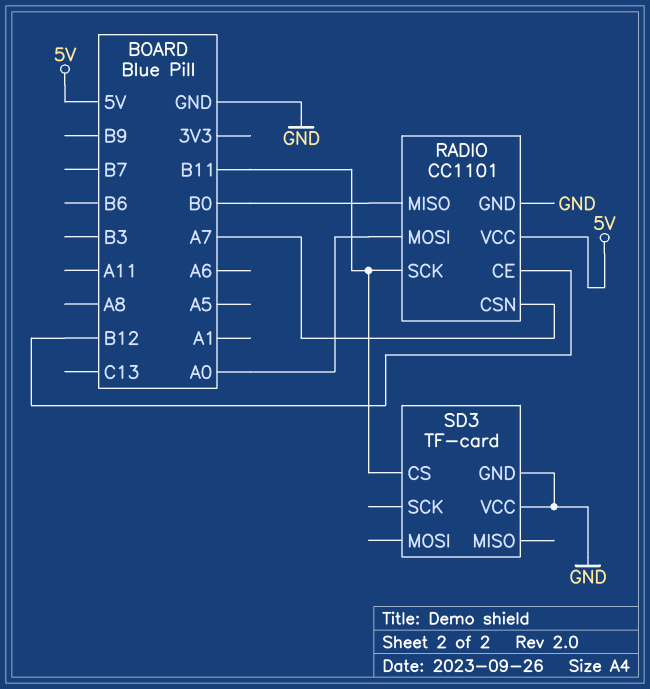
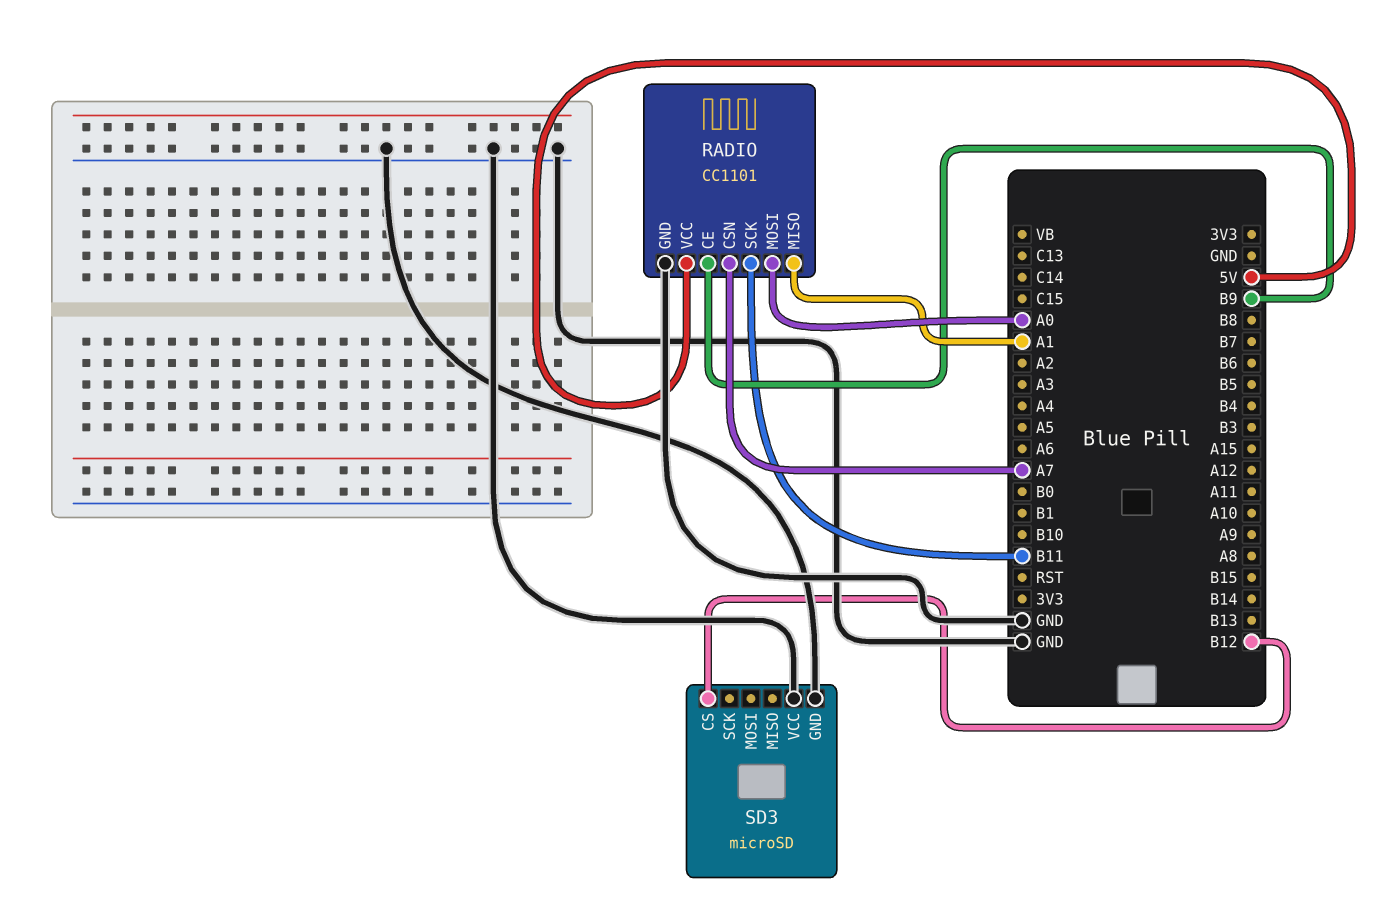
RADIO pin CE: B12 -> B9
RADIO pin MISO: B0 -> A1
SD3: TF-card -> microSD
SD3 pin CS: B11 -> B12

